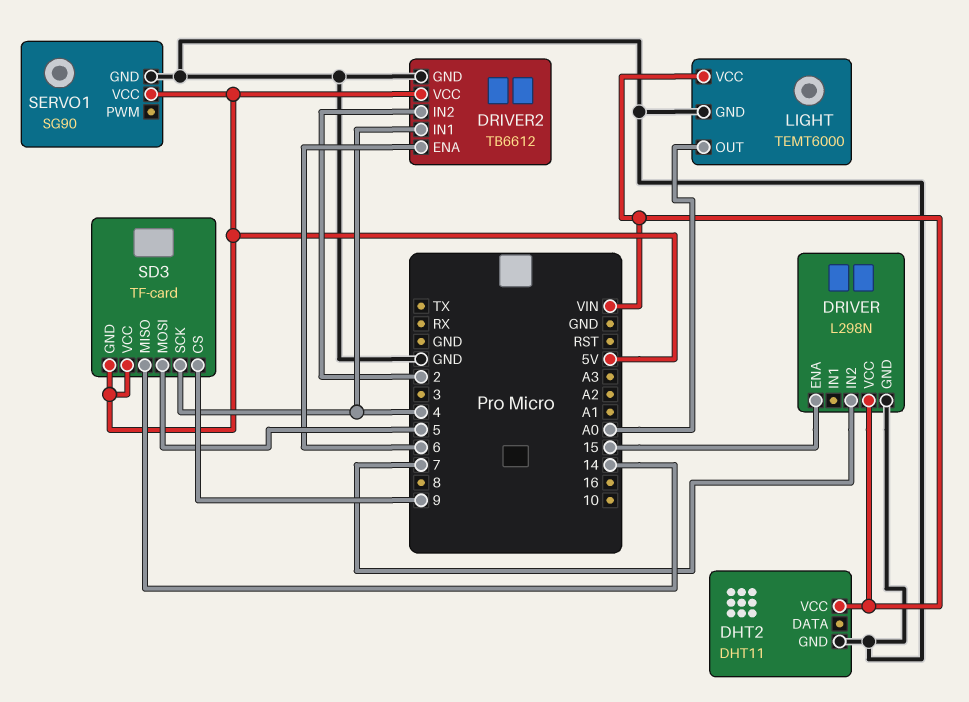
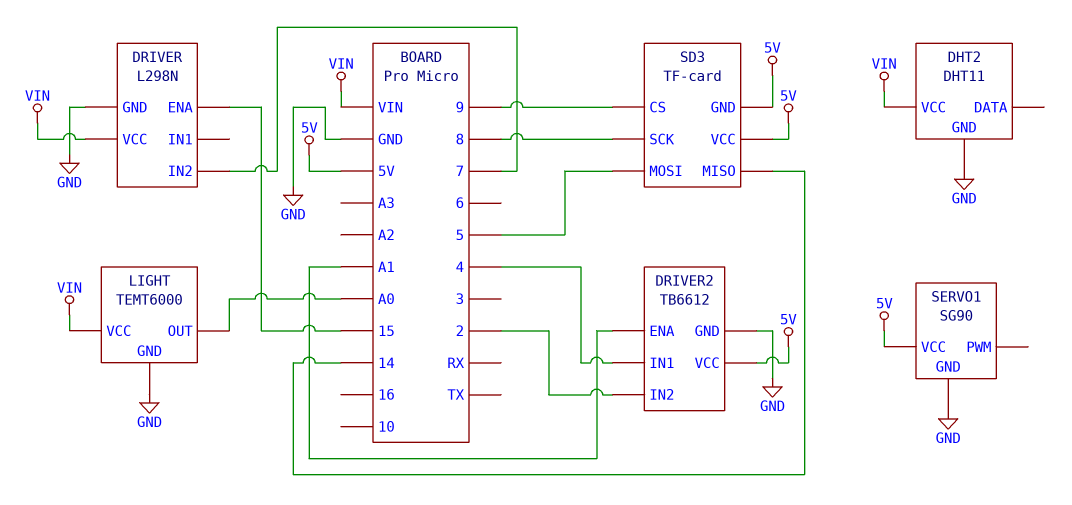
DRIVER2 pin ENA: 6 -> A1
SD3 pin SCK: 4 -> 8

